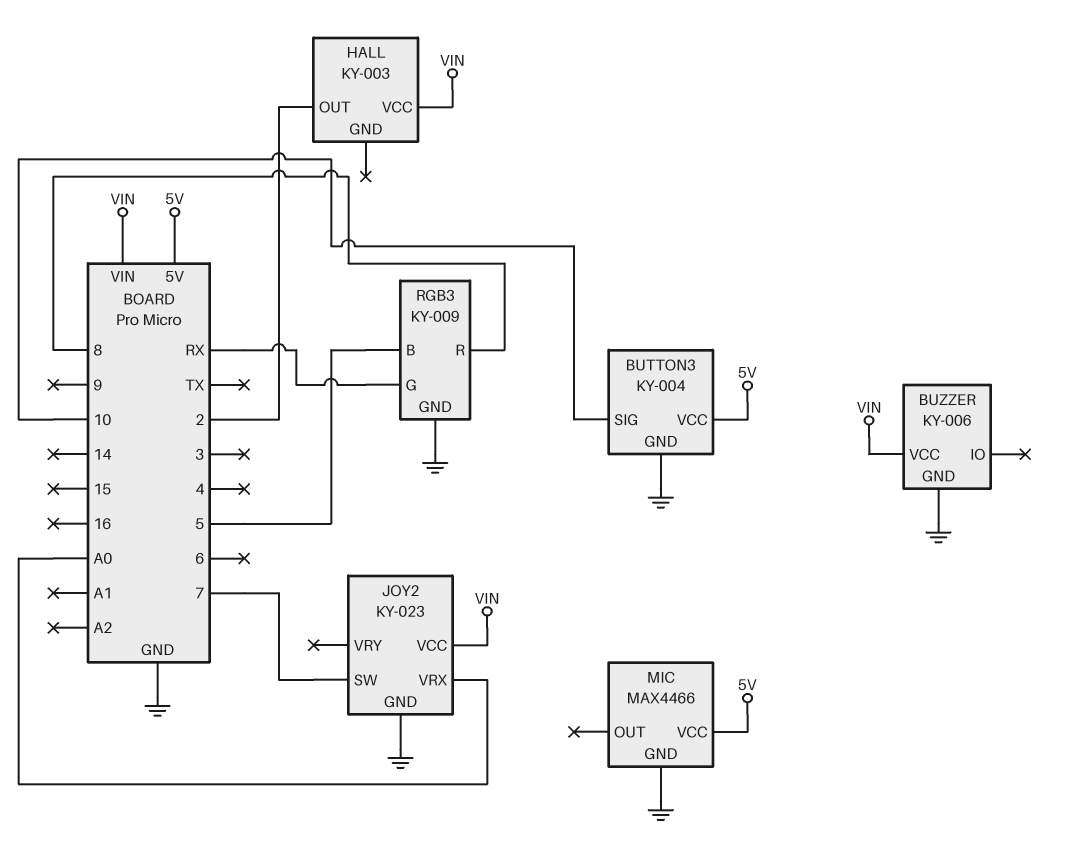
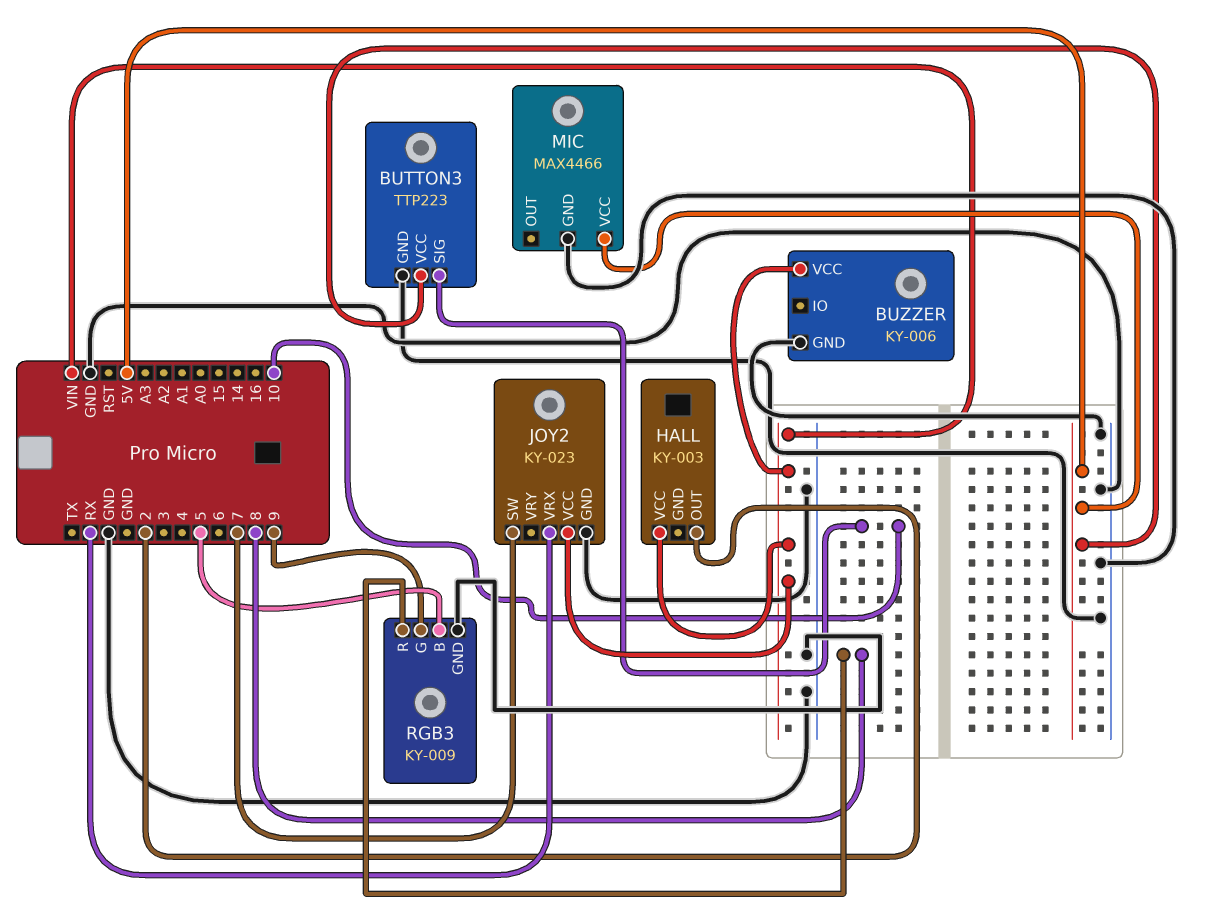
BUTTON3: KY-004 -> TTP223
JOY2 pin VRX: A0 -> RX
RGB3 pin G: RX -> 9

